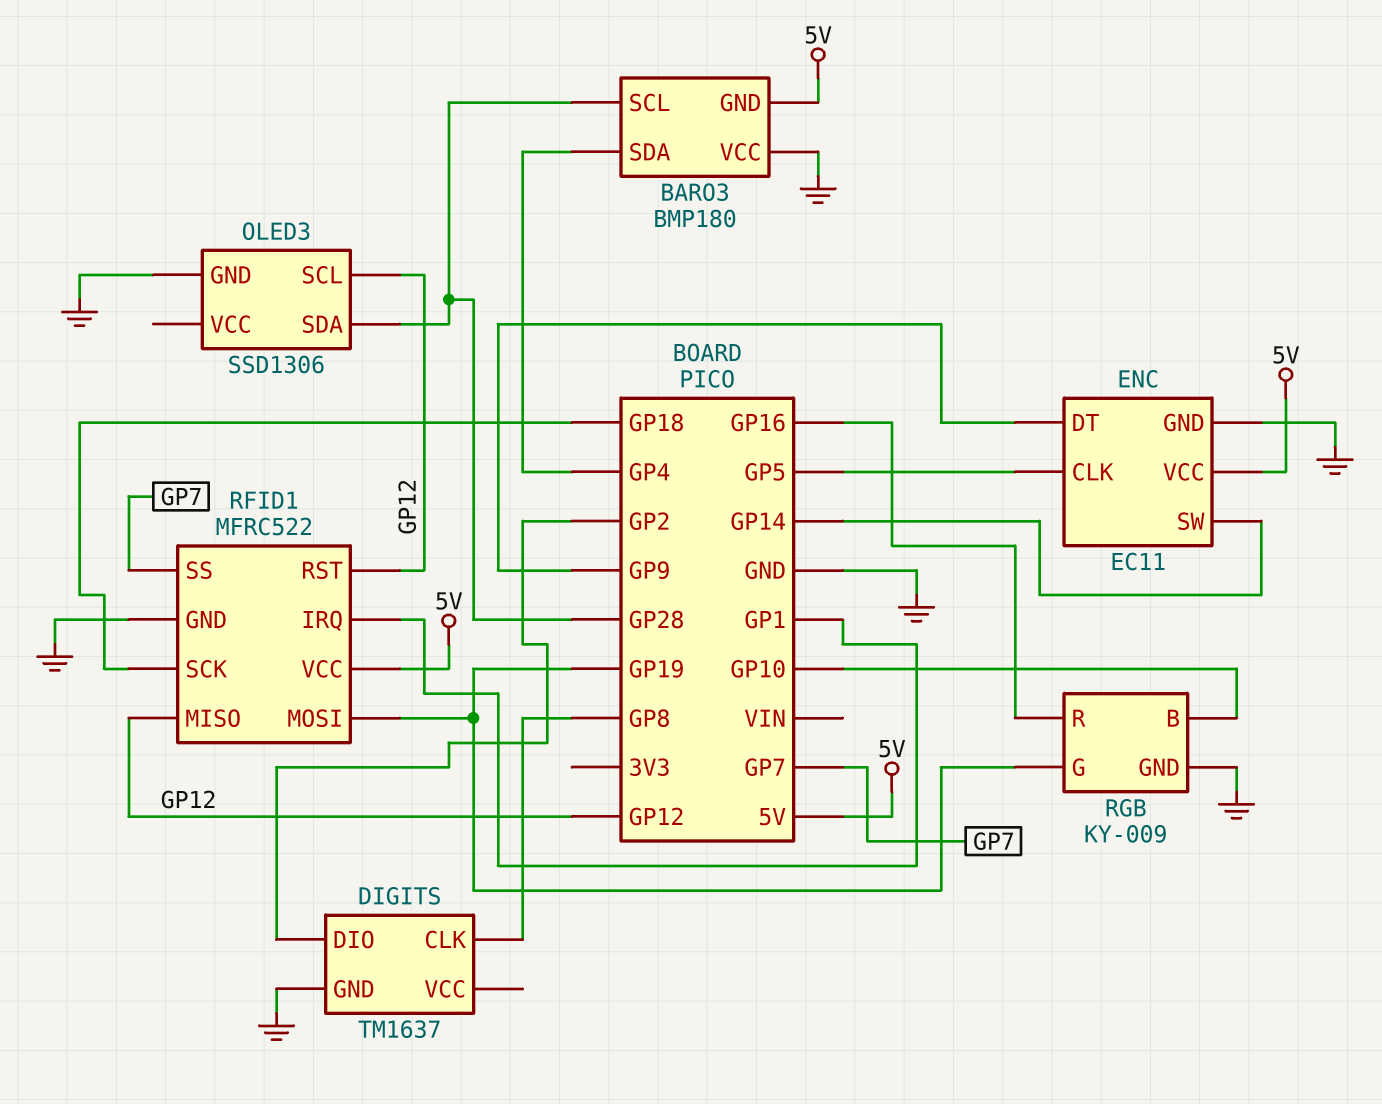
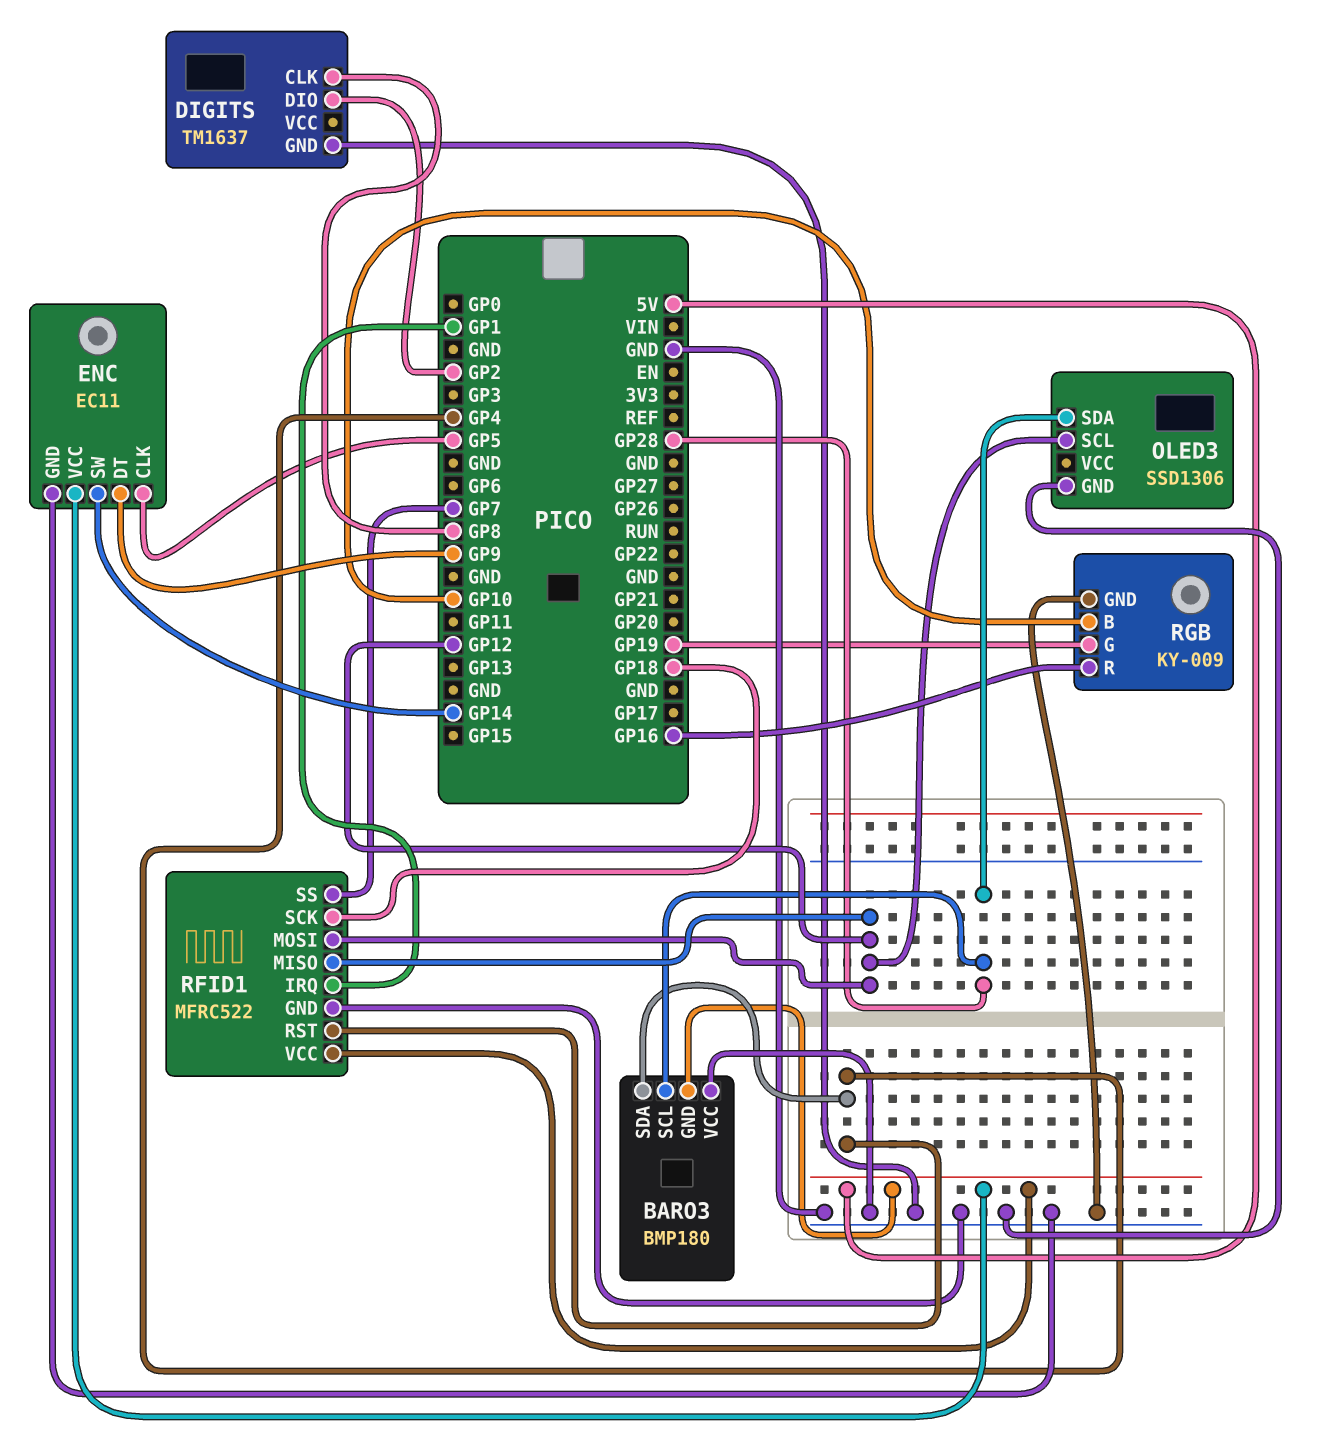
RFID1 pin MOSI: GP19 -> GP12
RFID1 pin RST: GP12 -> GP4

